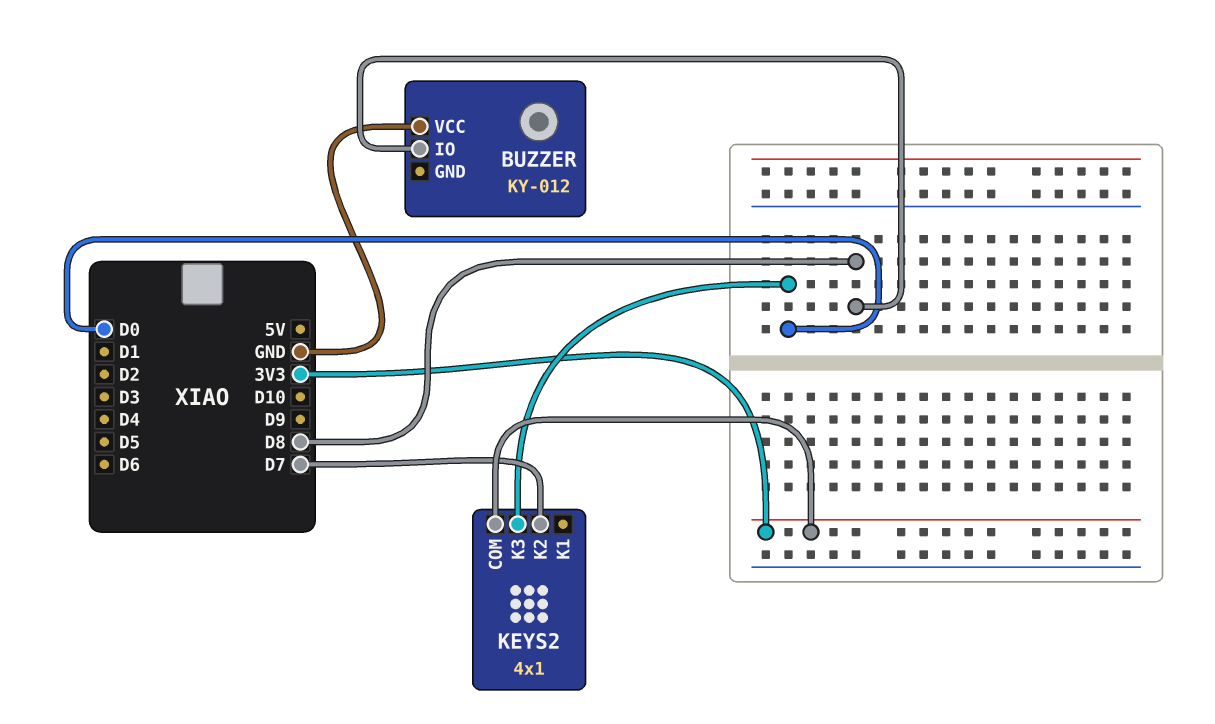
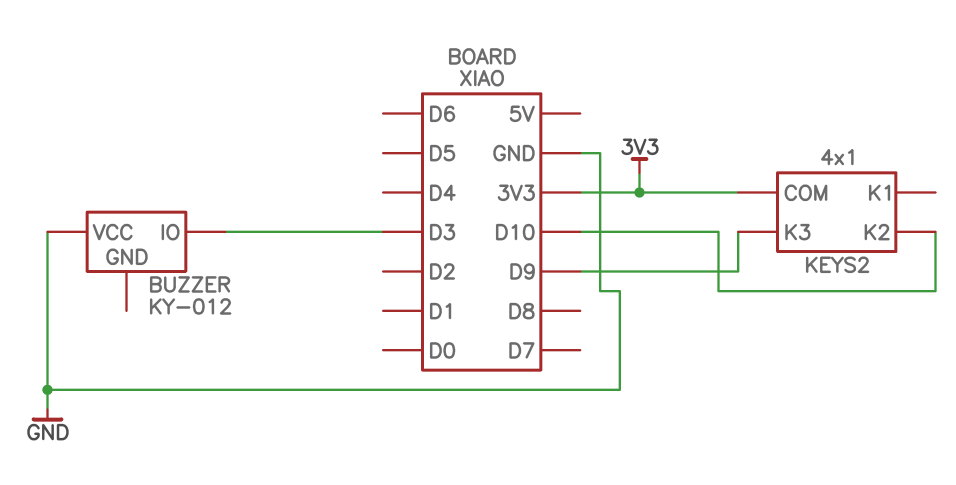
BUZZER pin IO: D8 -> D3
KEYS2 pin K2: D7 -> D10
KEYS2 pin K3: D0 -> D9

